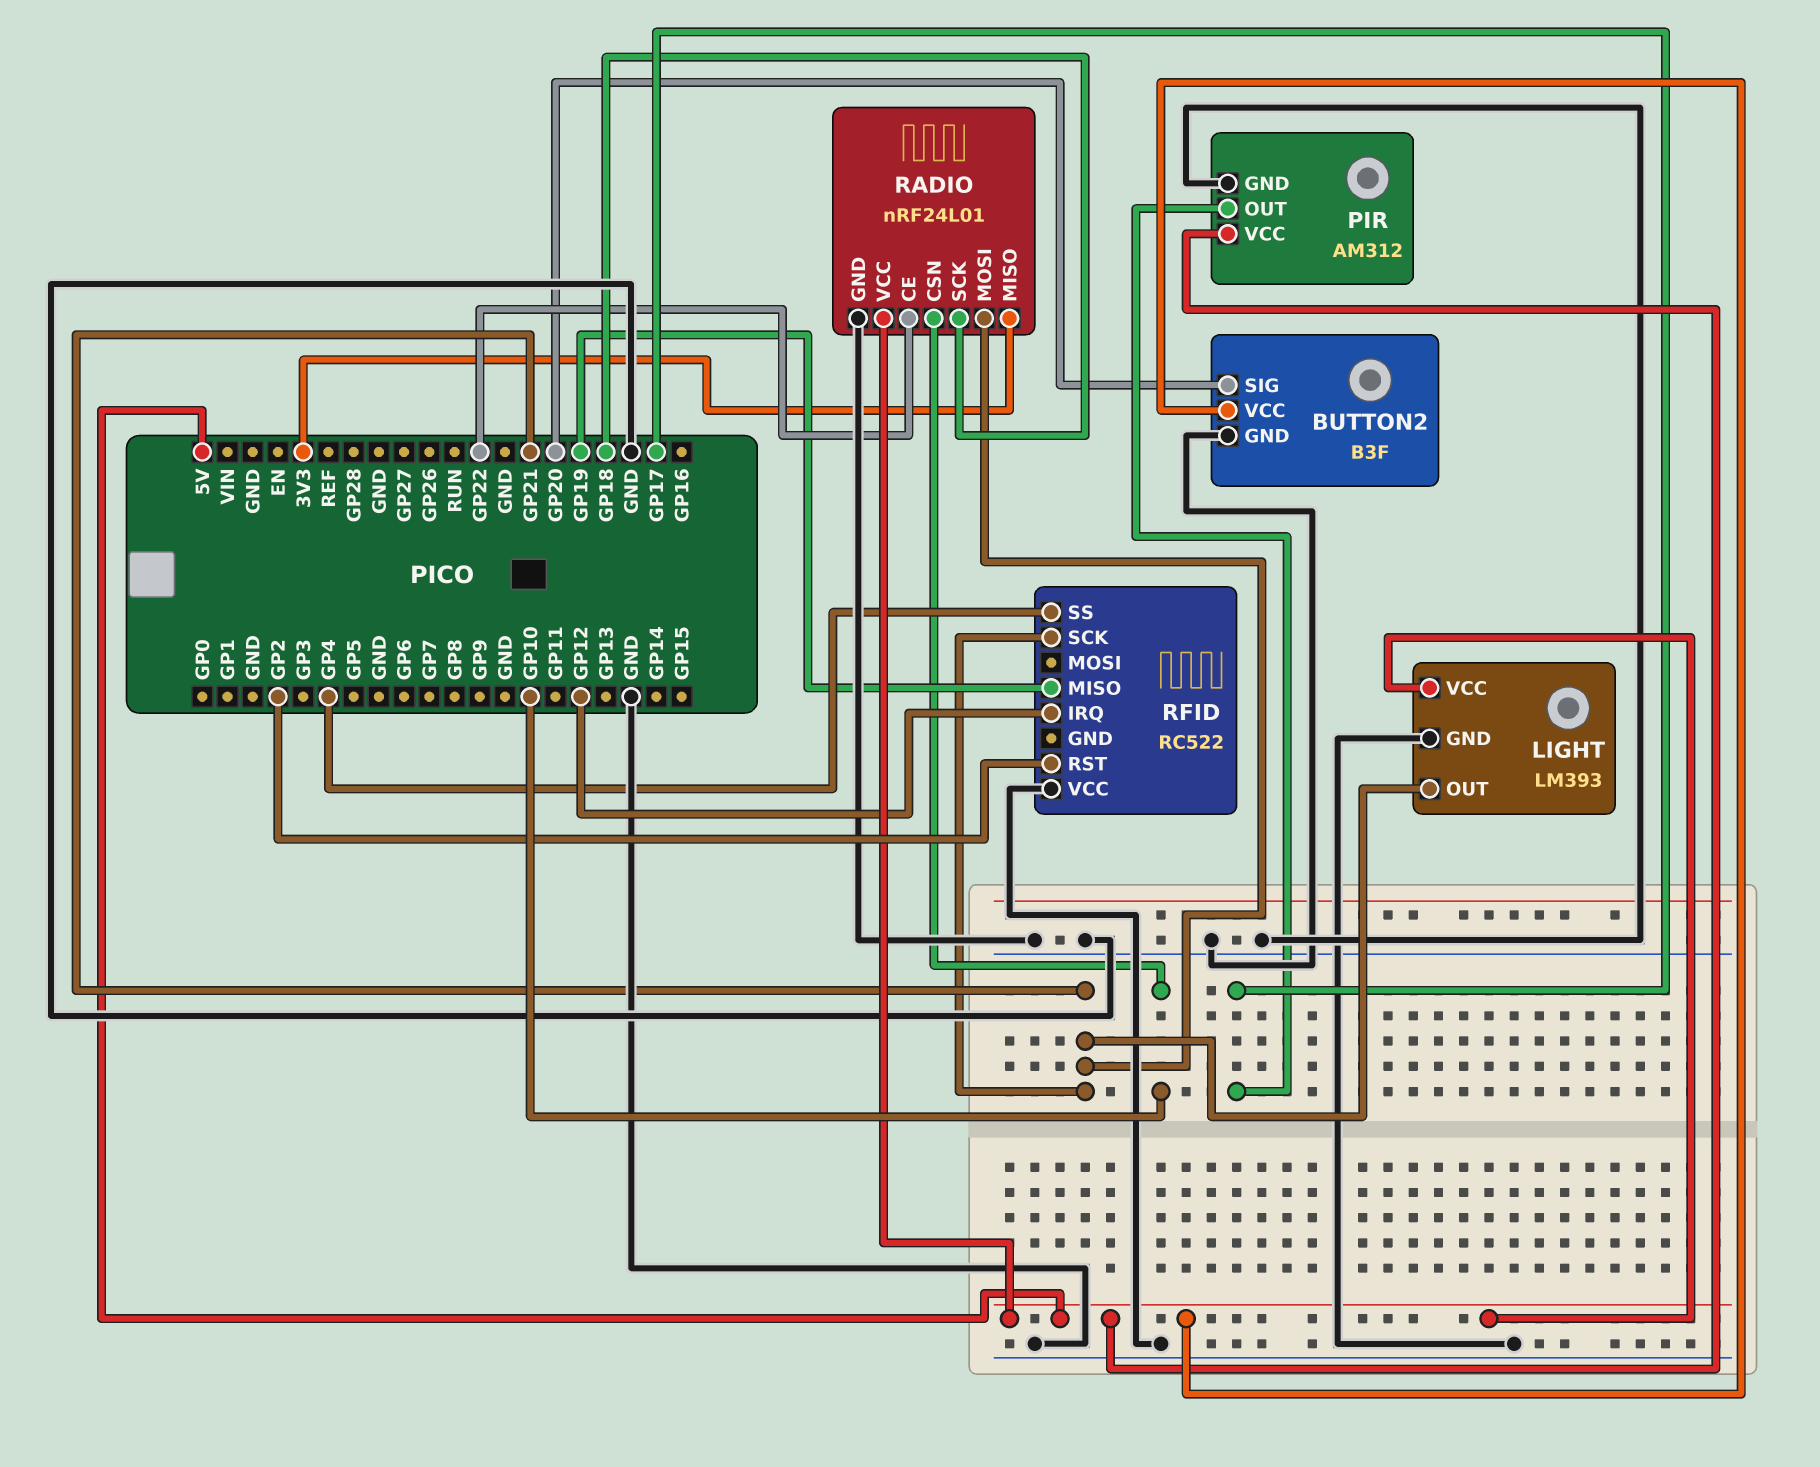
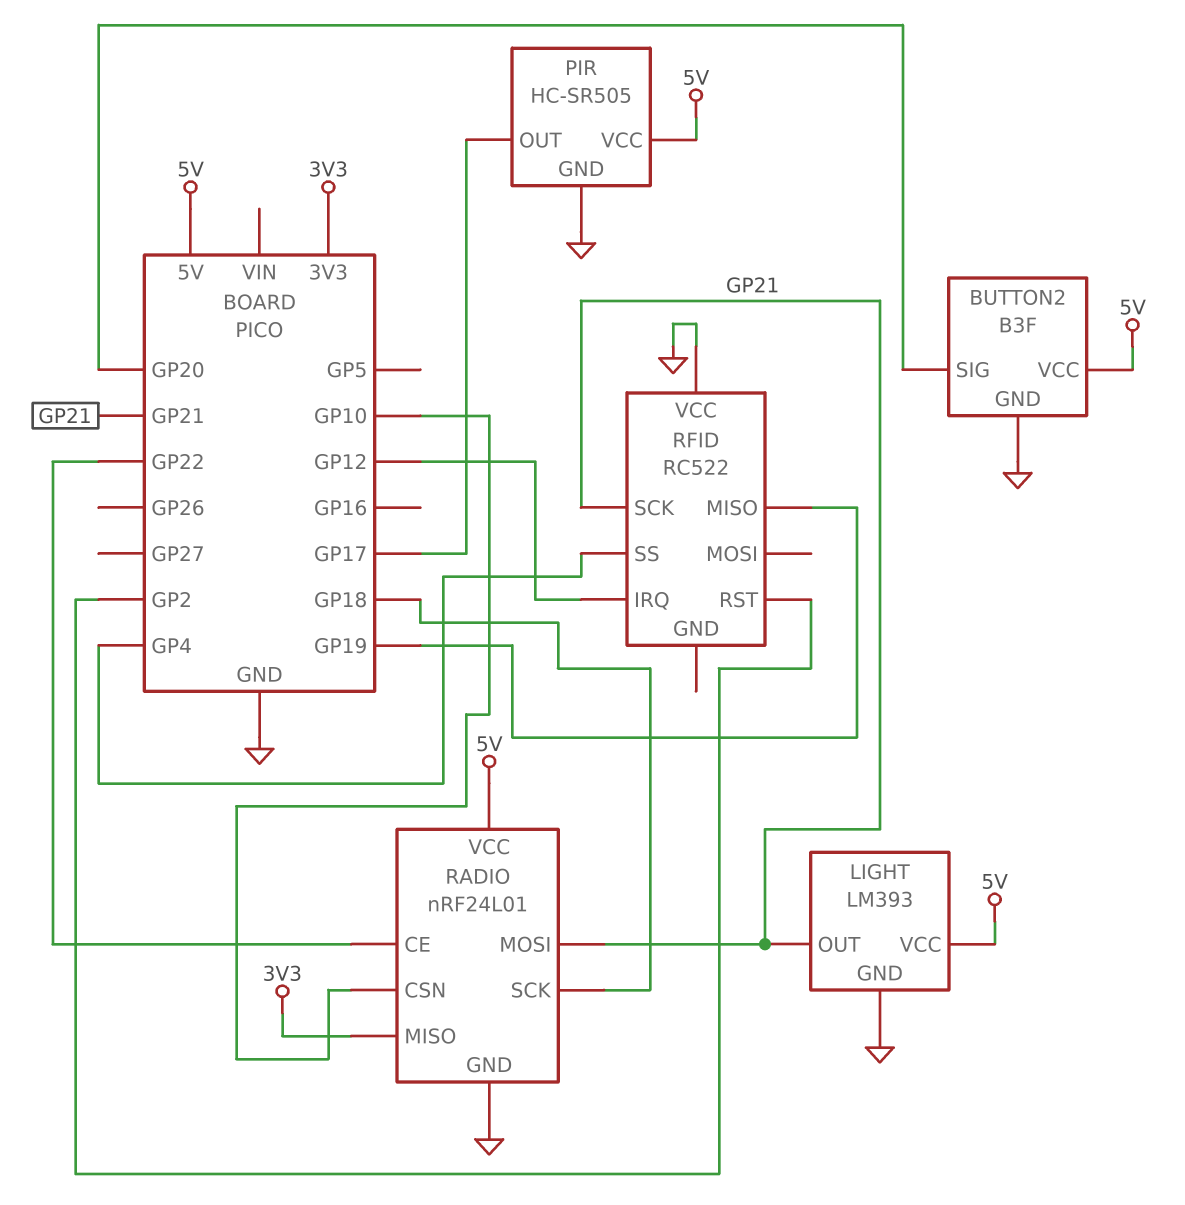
PIR: AM312 -> HC-SR505

